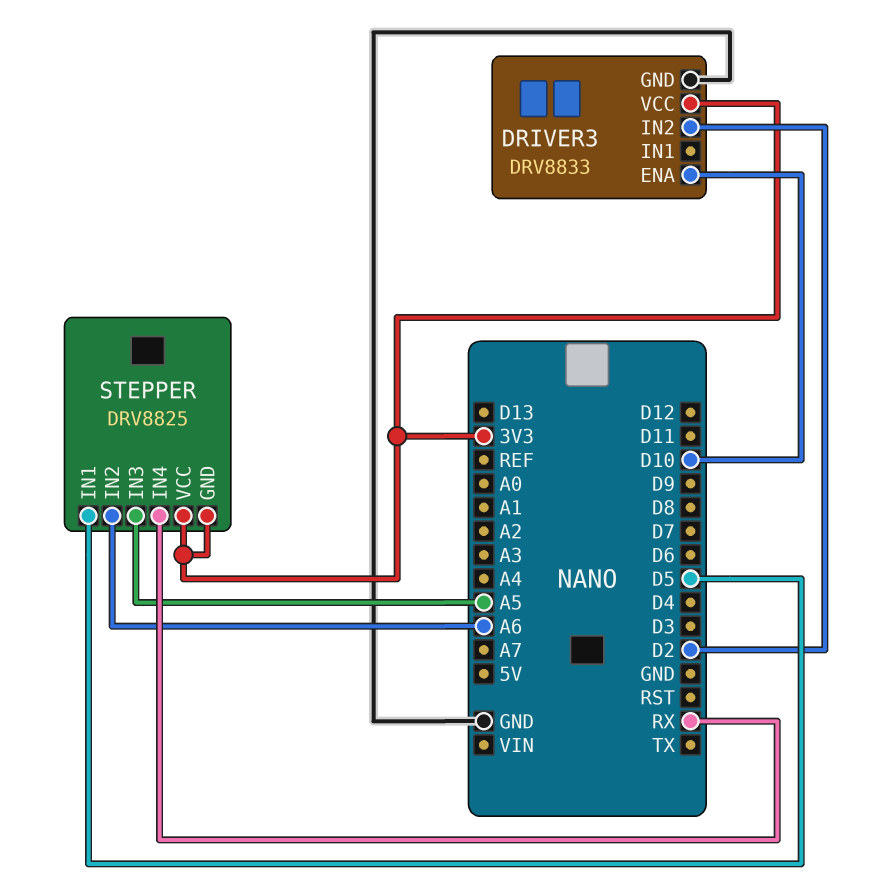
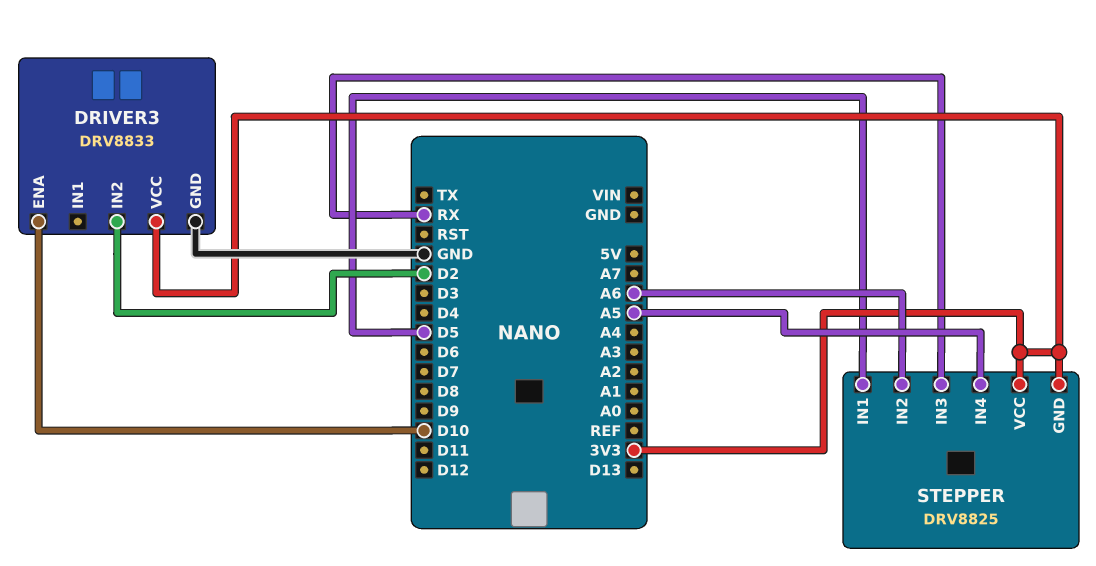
STEPPER pin IN3: A5 -> RX
STEPPER pin IN4: RX -> A5

